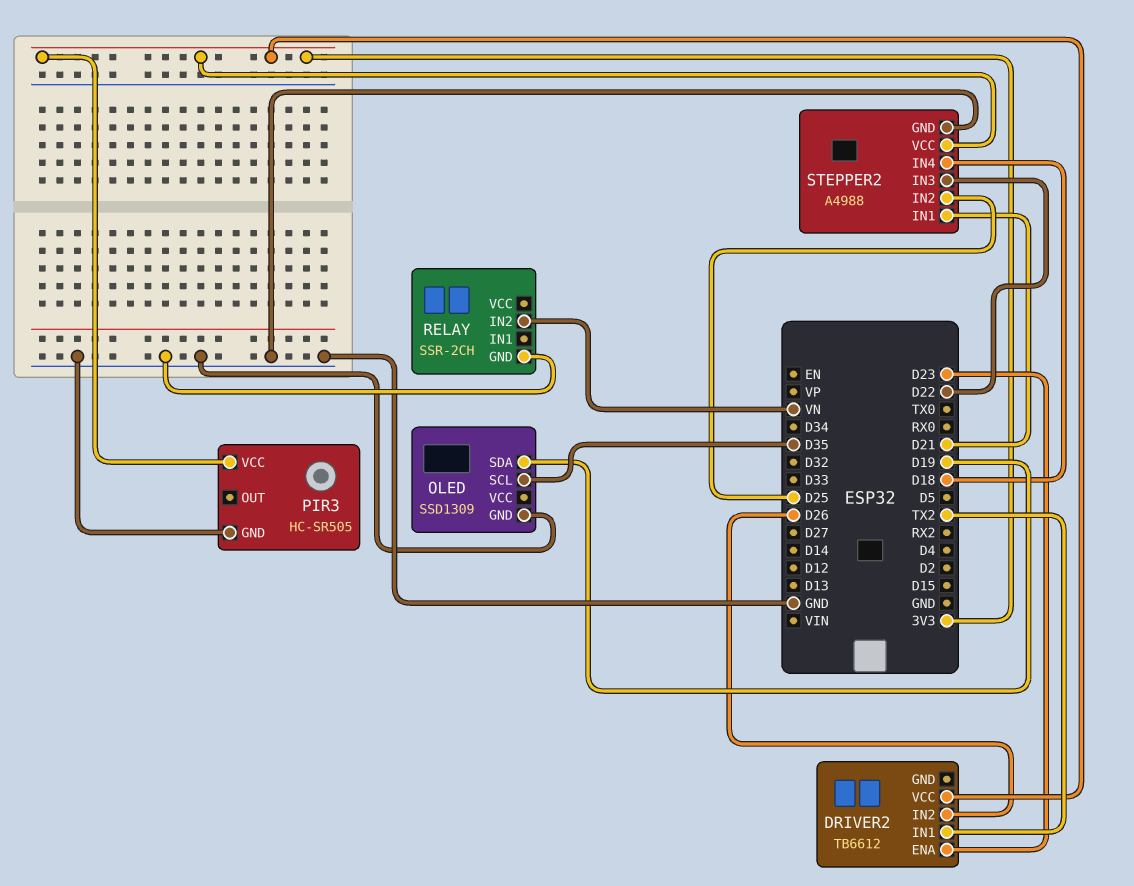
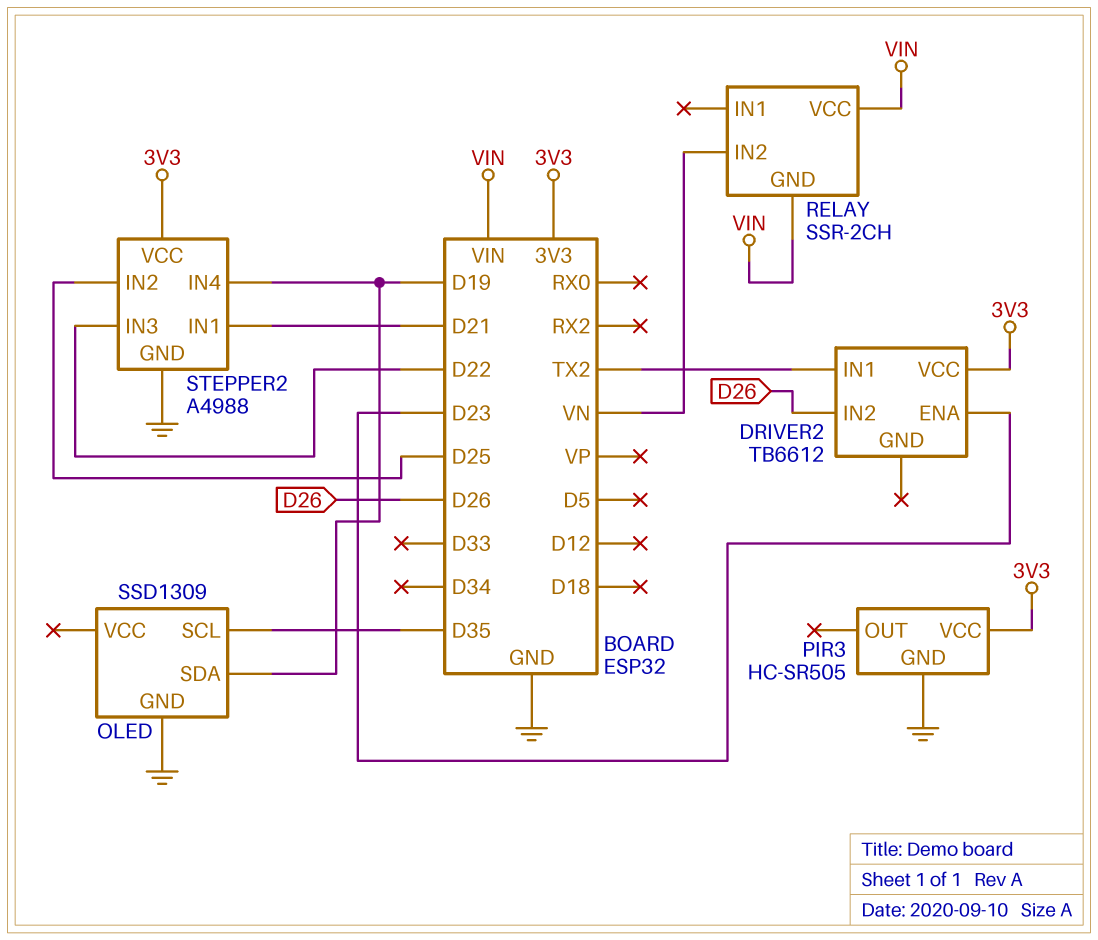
RELAY pin GND: GND -> VIN
RELAY pin VCC: none -> VIN
STEPPER2 pin IN4: D18 -> D19

